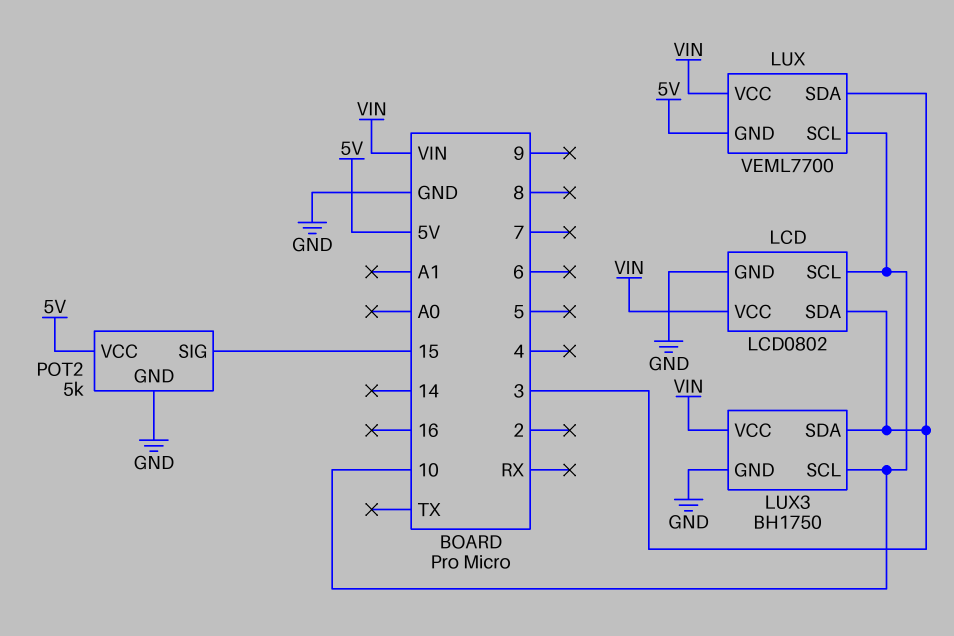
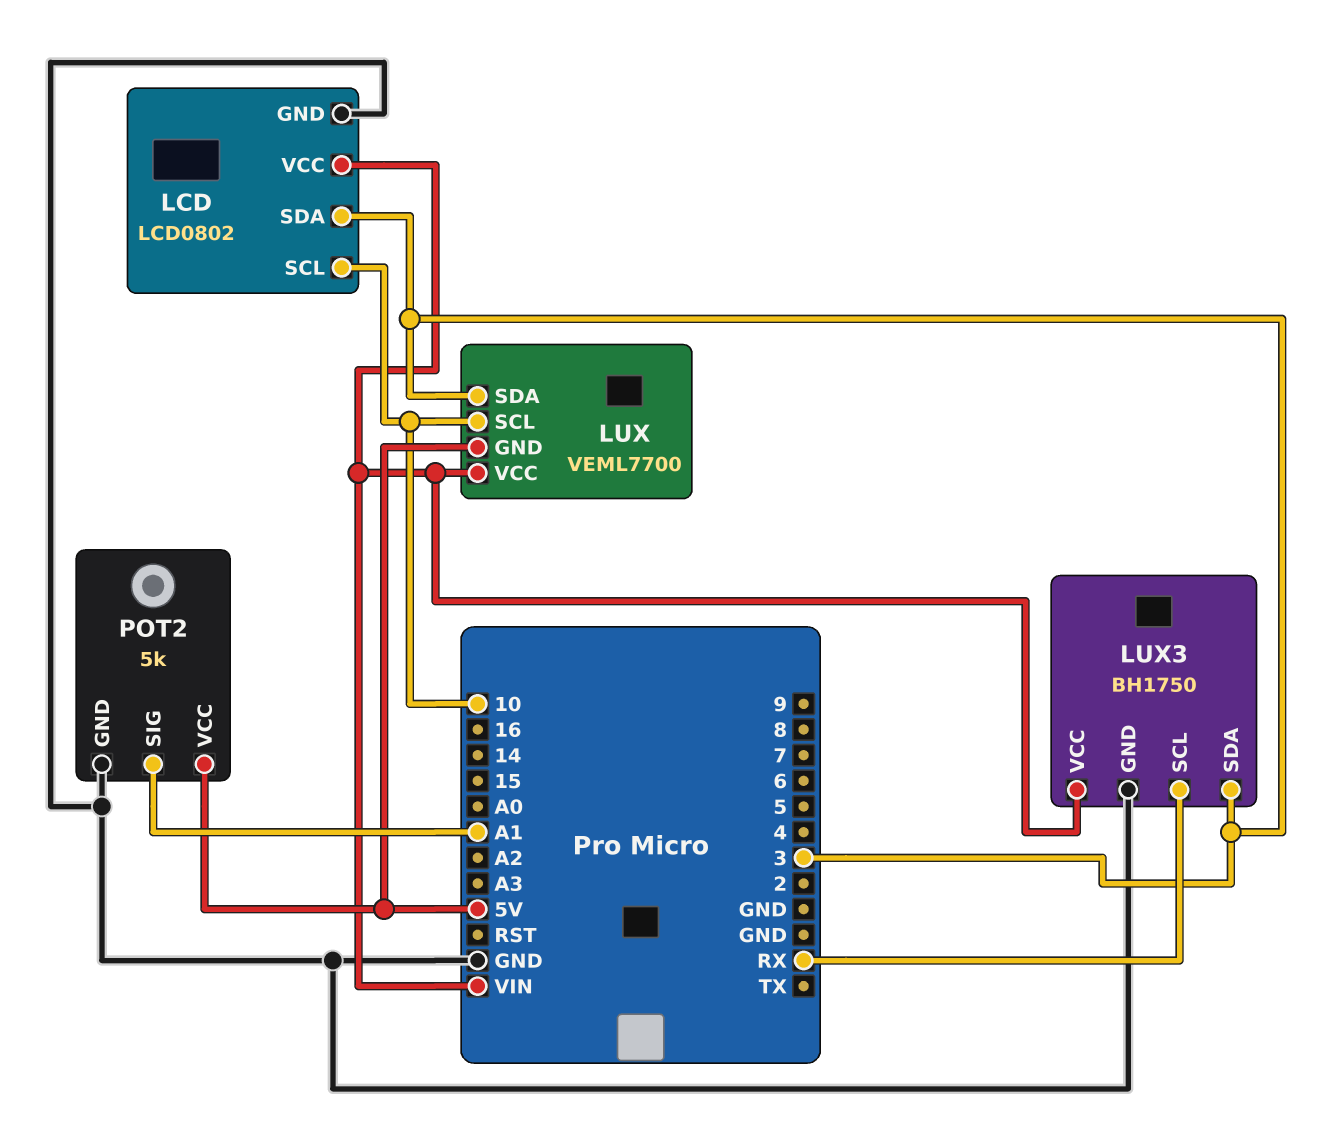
LUX3 pin SCL: 10 -> RX
POT2 pin SIG: 15 -> A1

